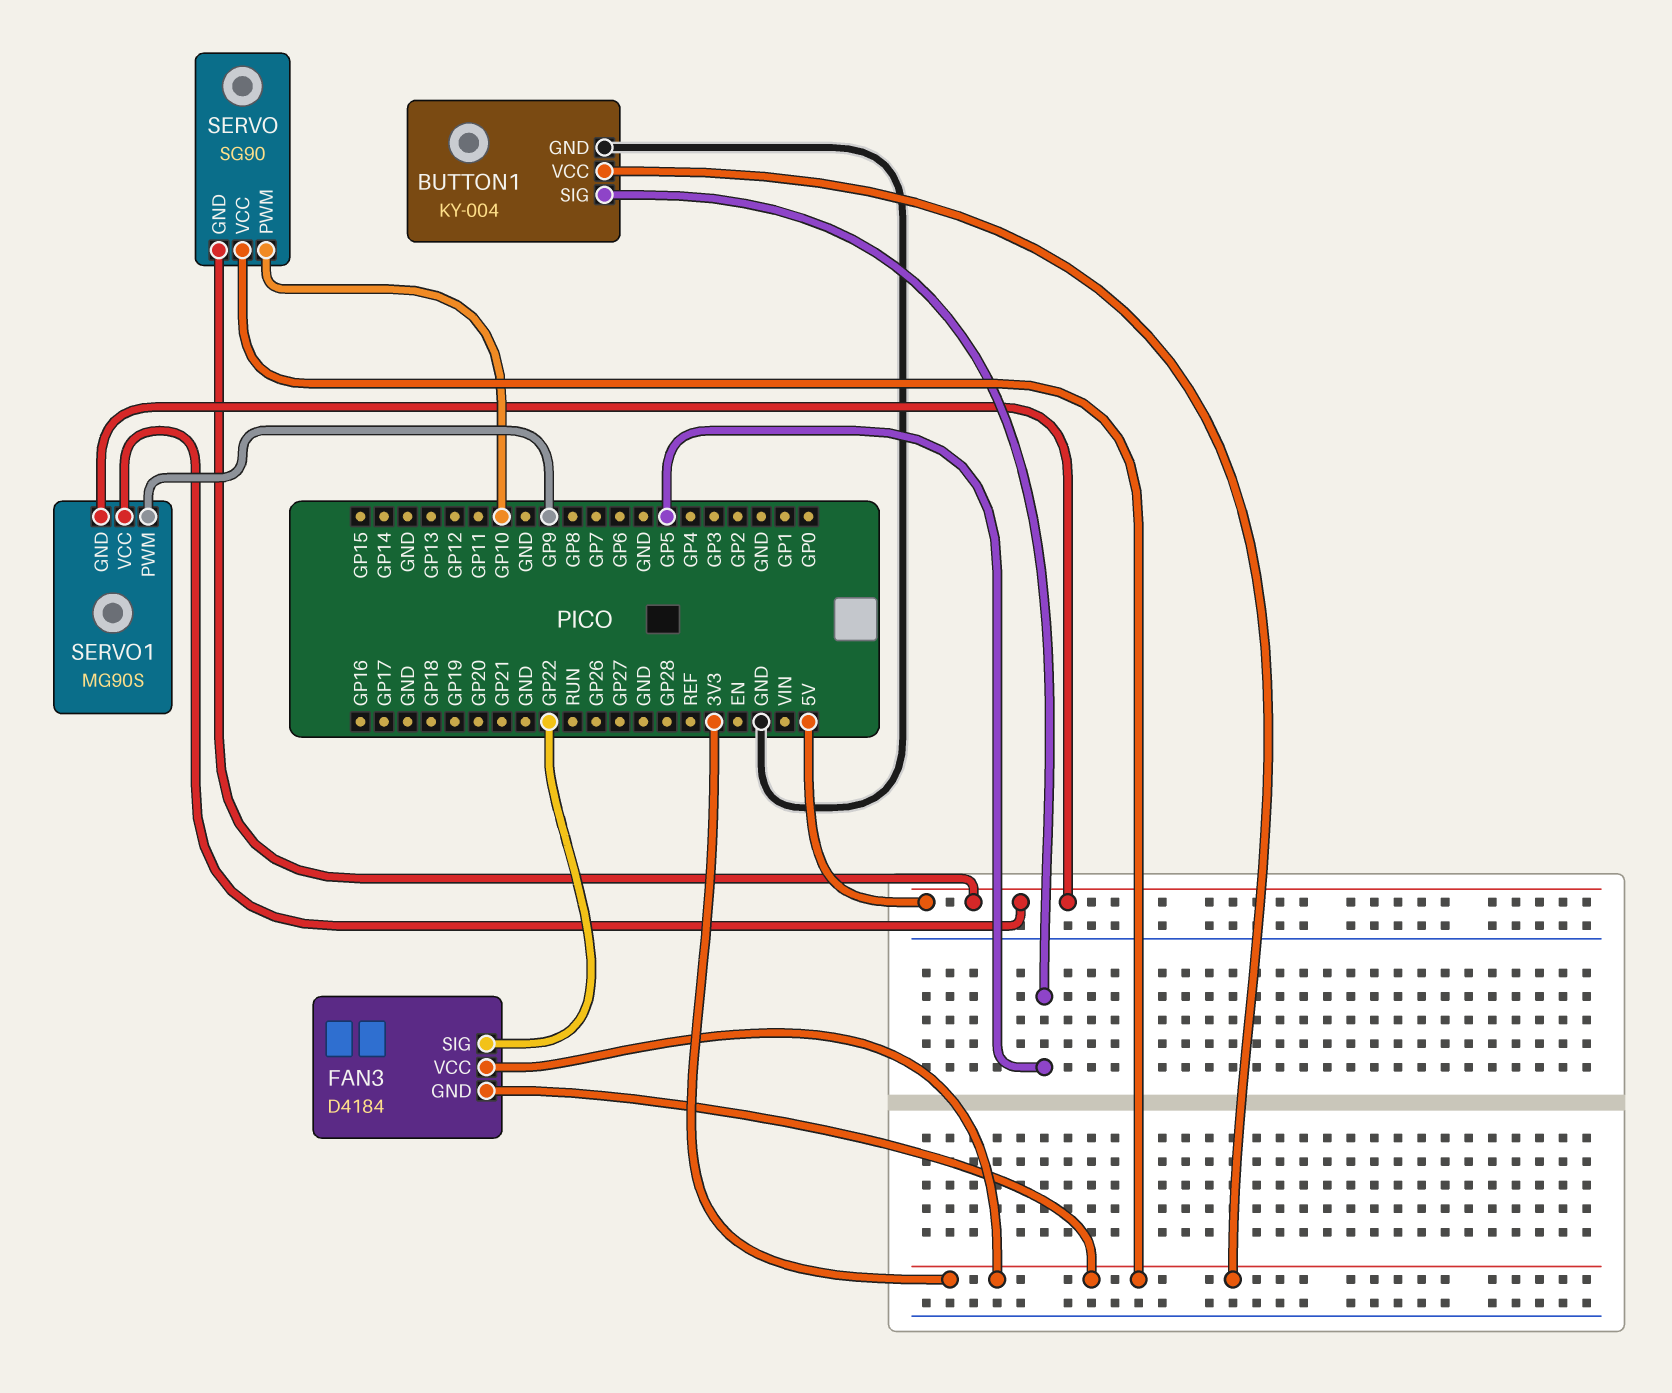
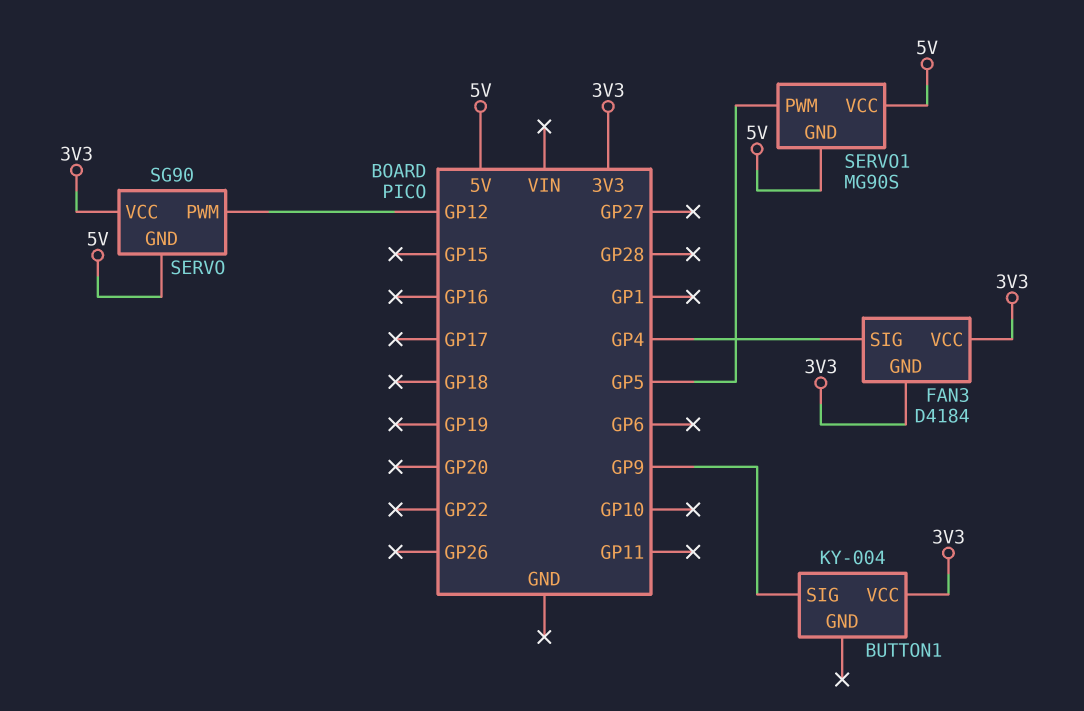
BUTTON1 pin GND: GND -> none
BUTTON1 pin SIG: GP5 -> GP9
FAN3 pin SIG: GP22 -> GP4
SERVO pin PWM: GP10 -> GP12
SERVO1 pin PWM: GP9 -> GP5

